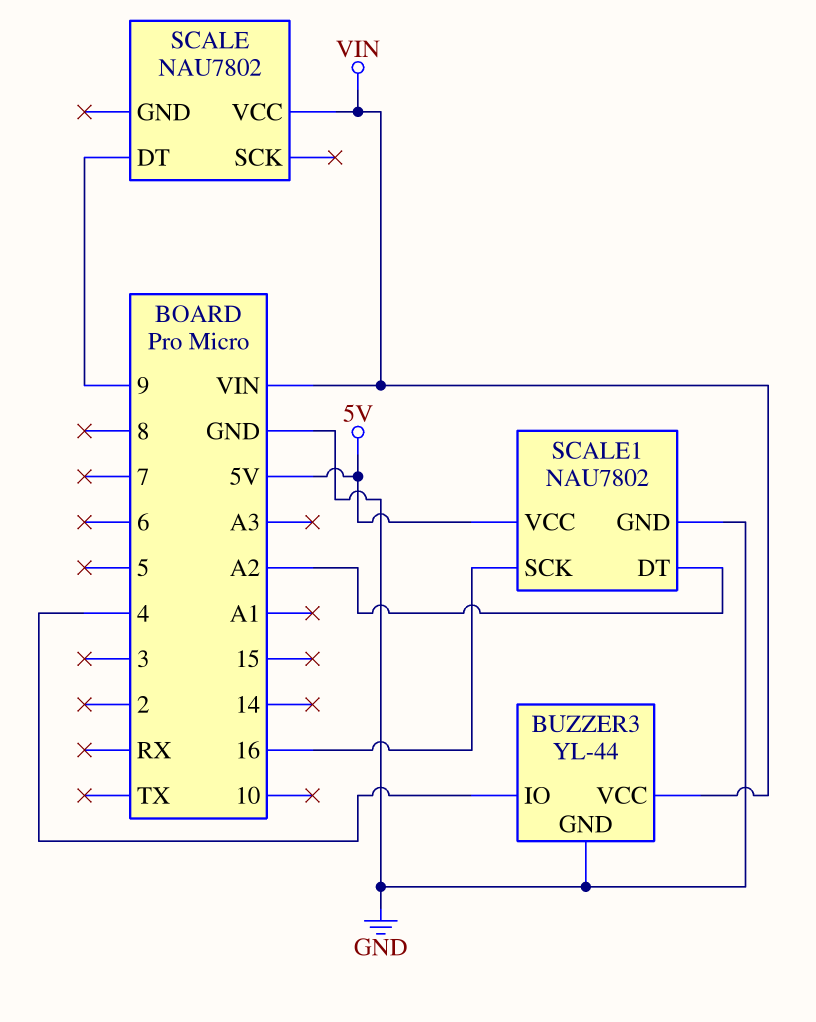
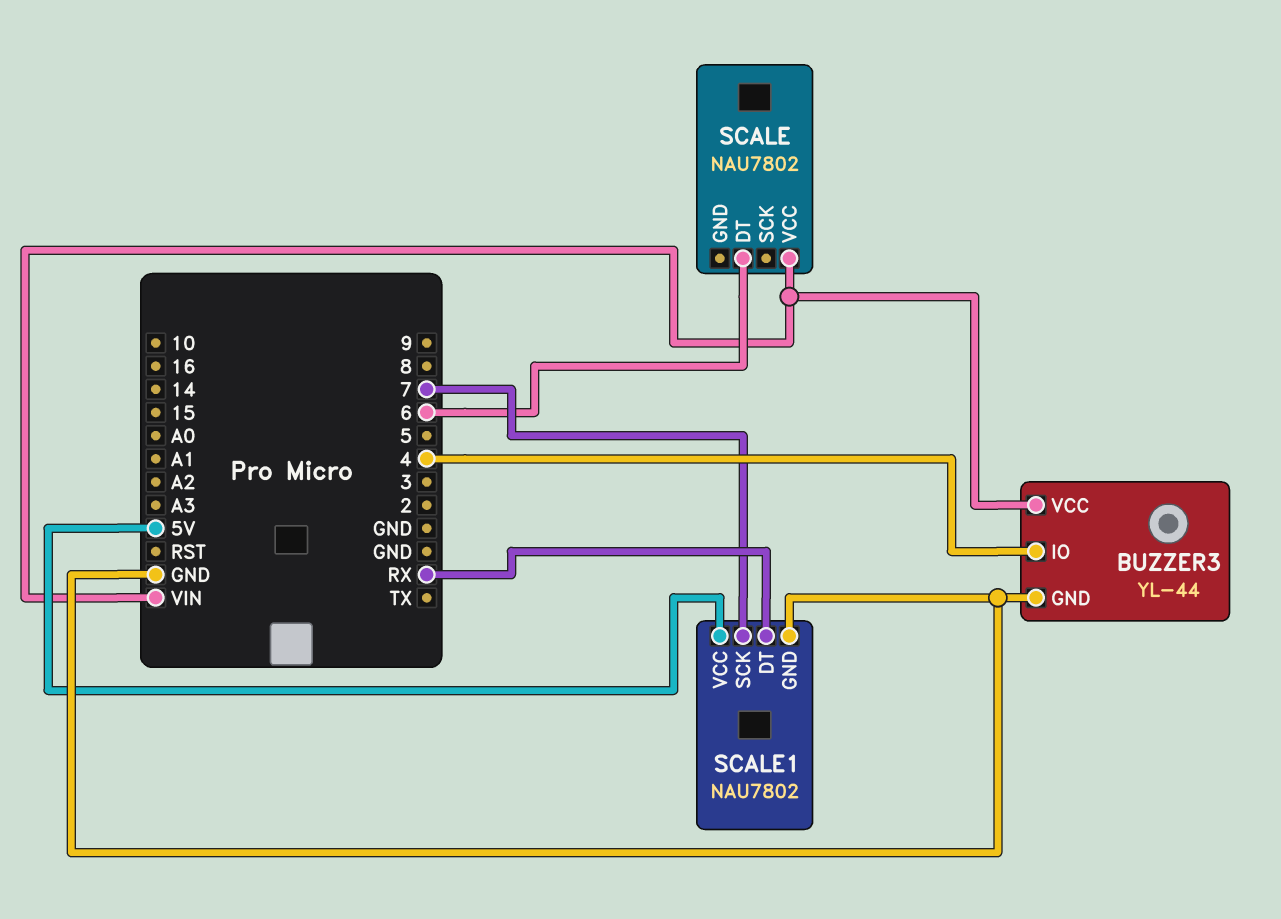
SCALE pin DT: 9 -> 6
SCALE1 pin DT: A2 -> RX
SCALE1 pin SCK: 16 -> 7

